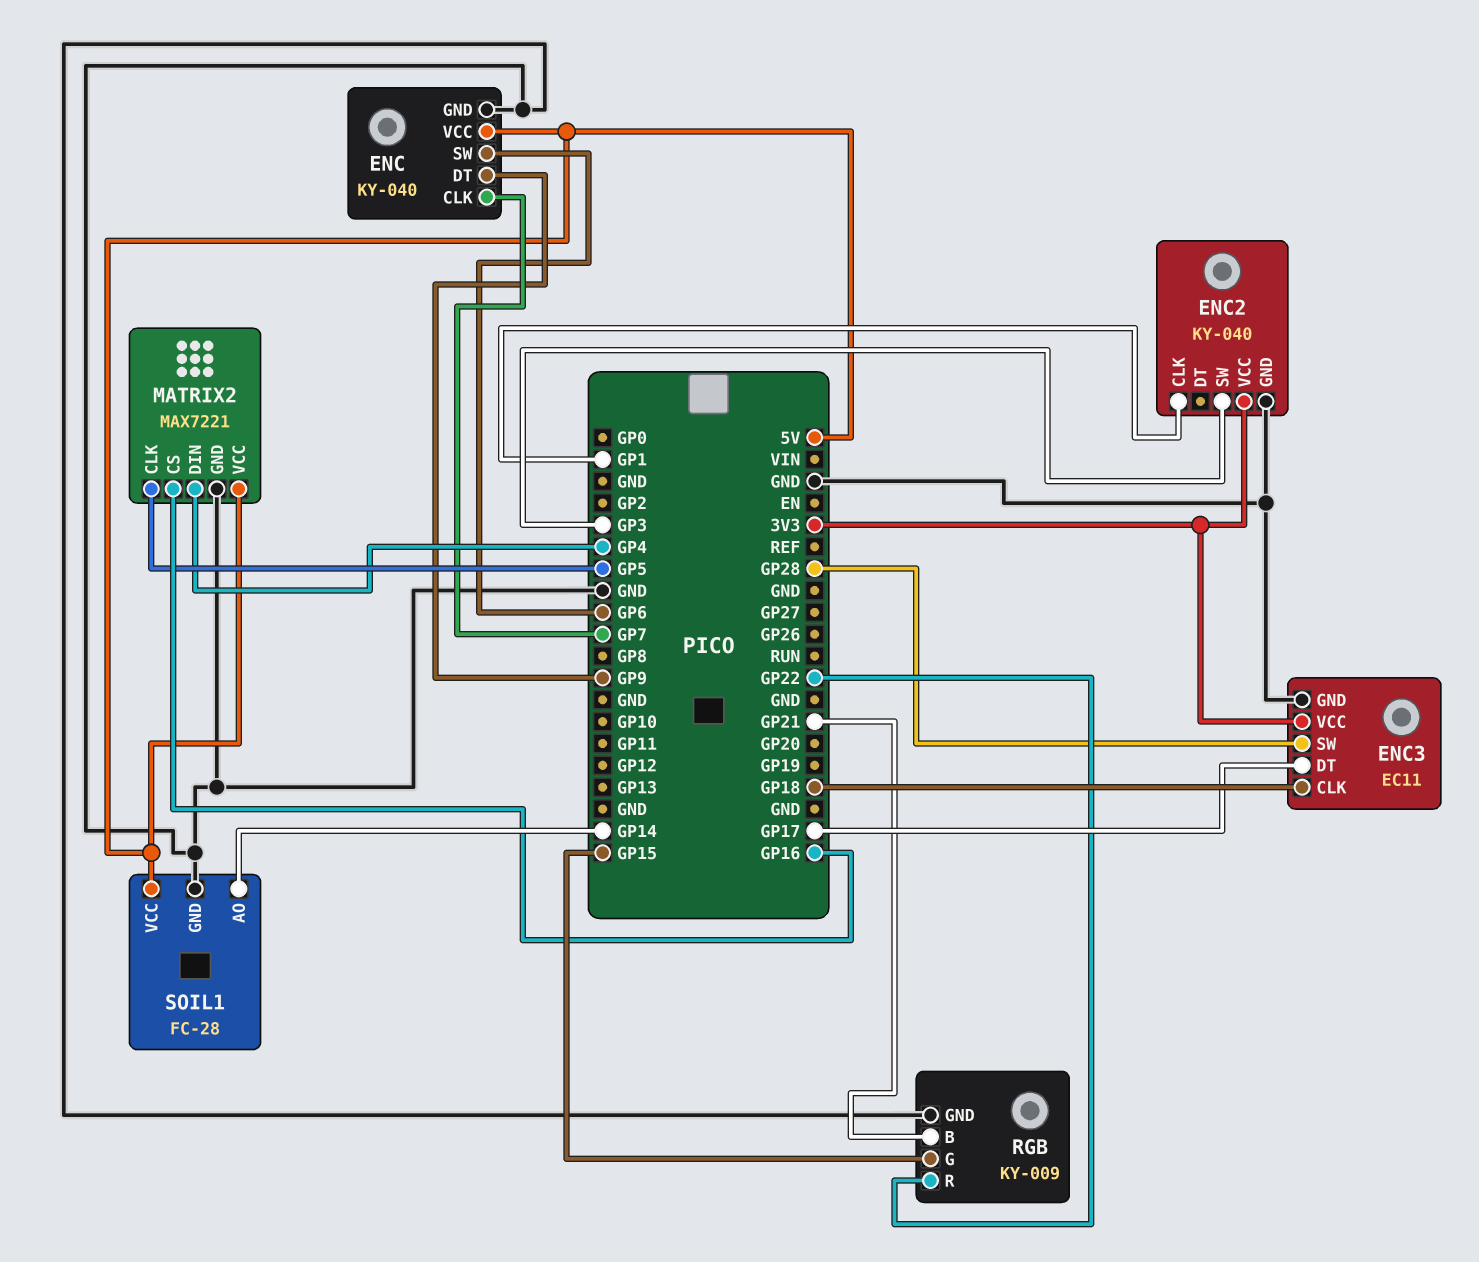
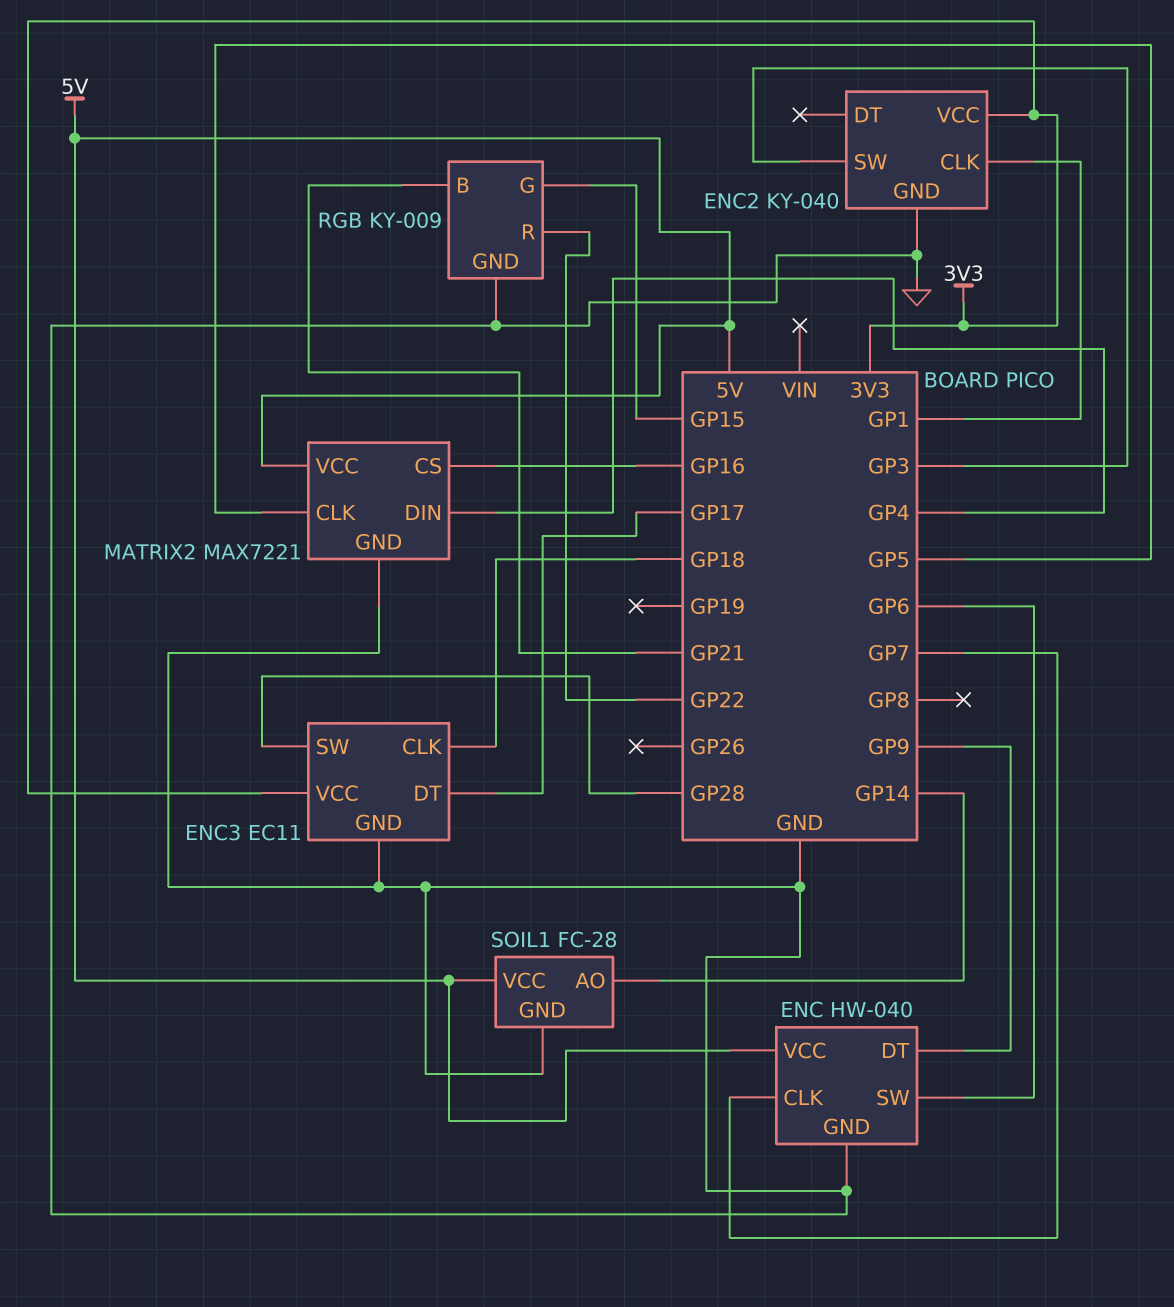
ENC: KY-040 -> HW-040

